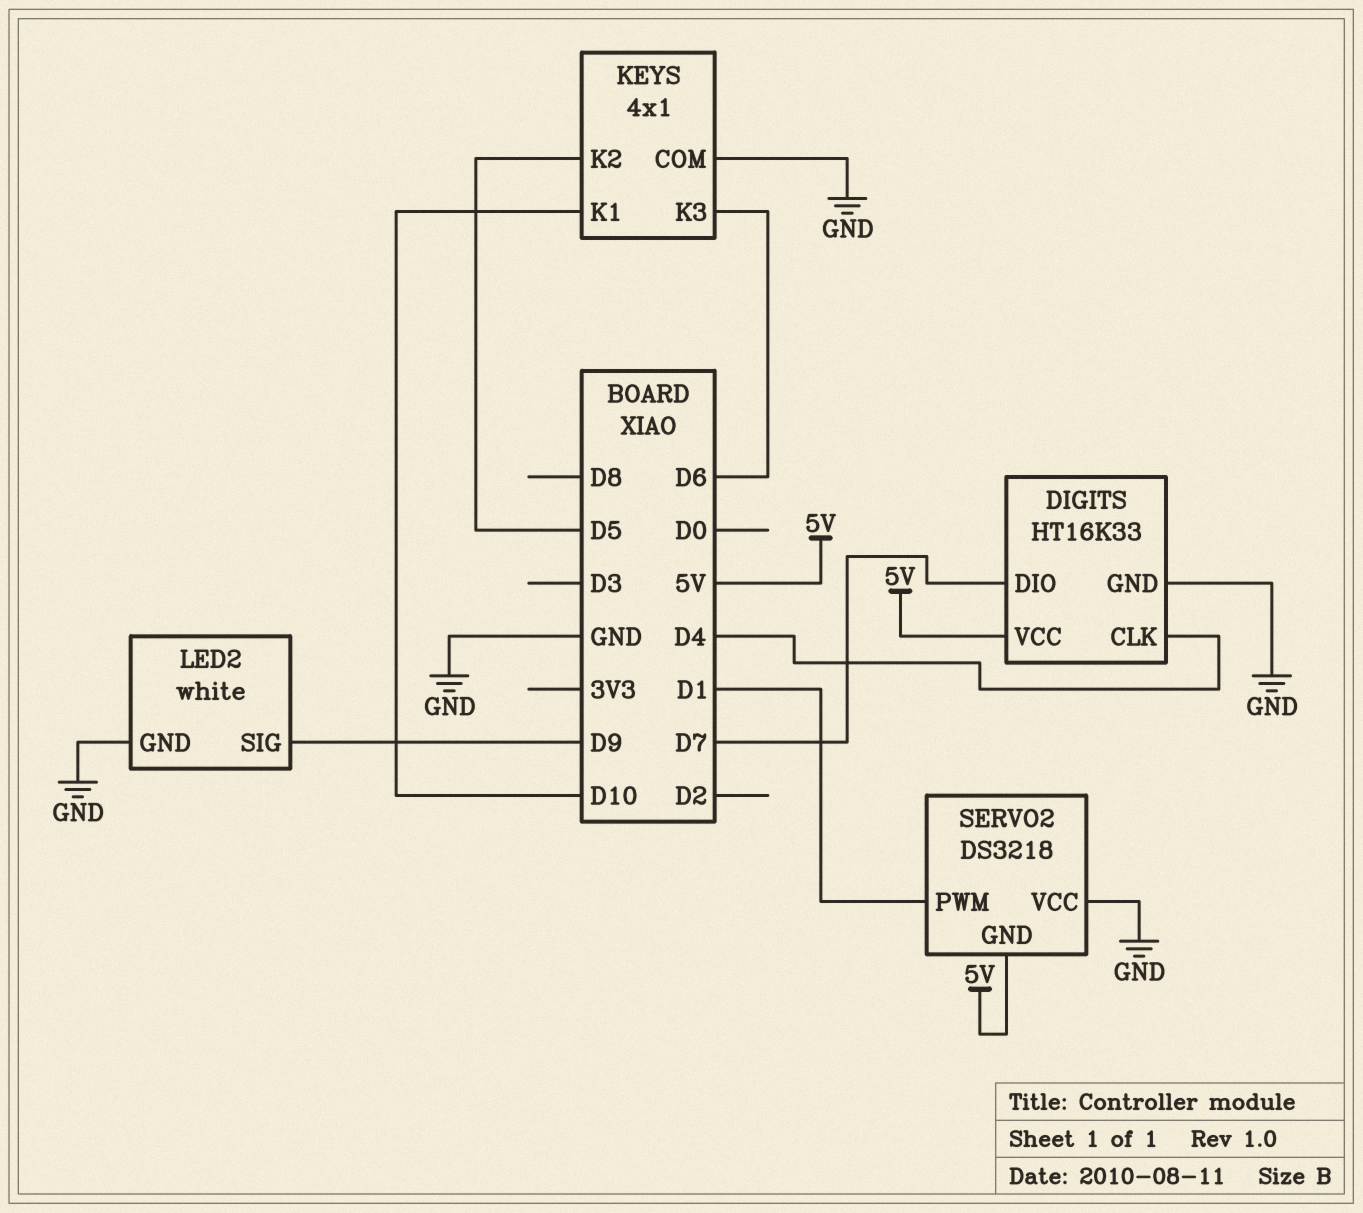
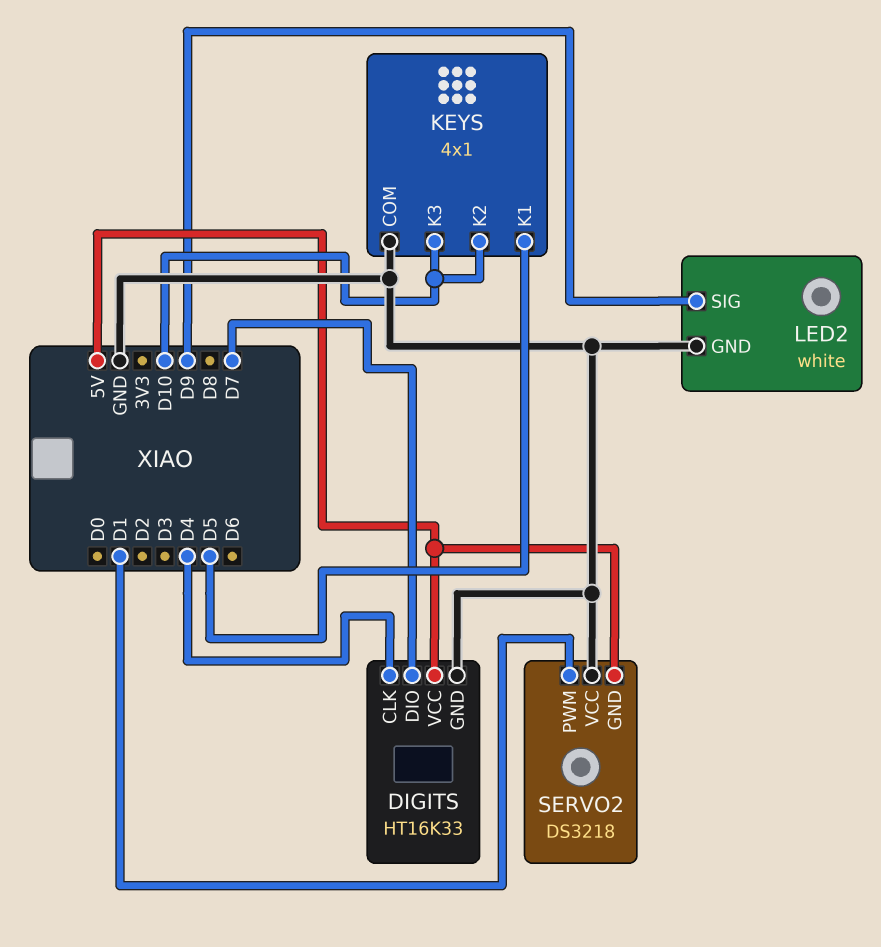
KEYS pin K1: D10 -> D5
KEYS pin K2: D5 -> D10
KEYS pin K3: D6 -> D10

